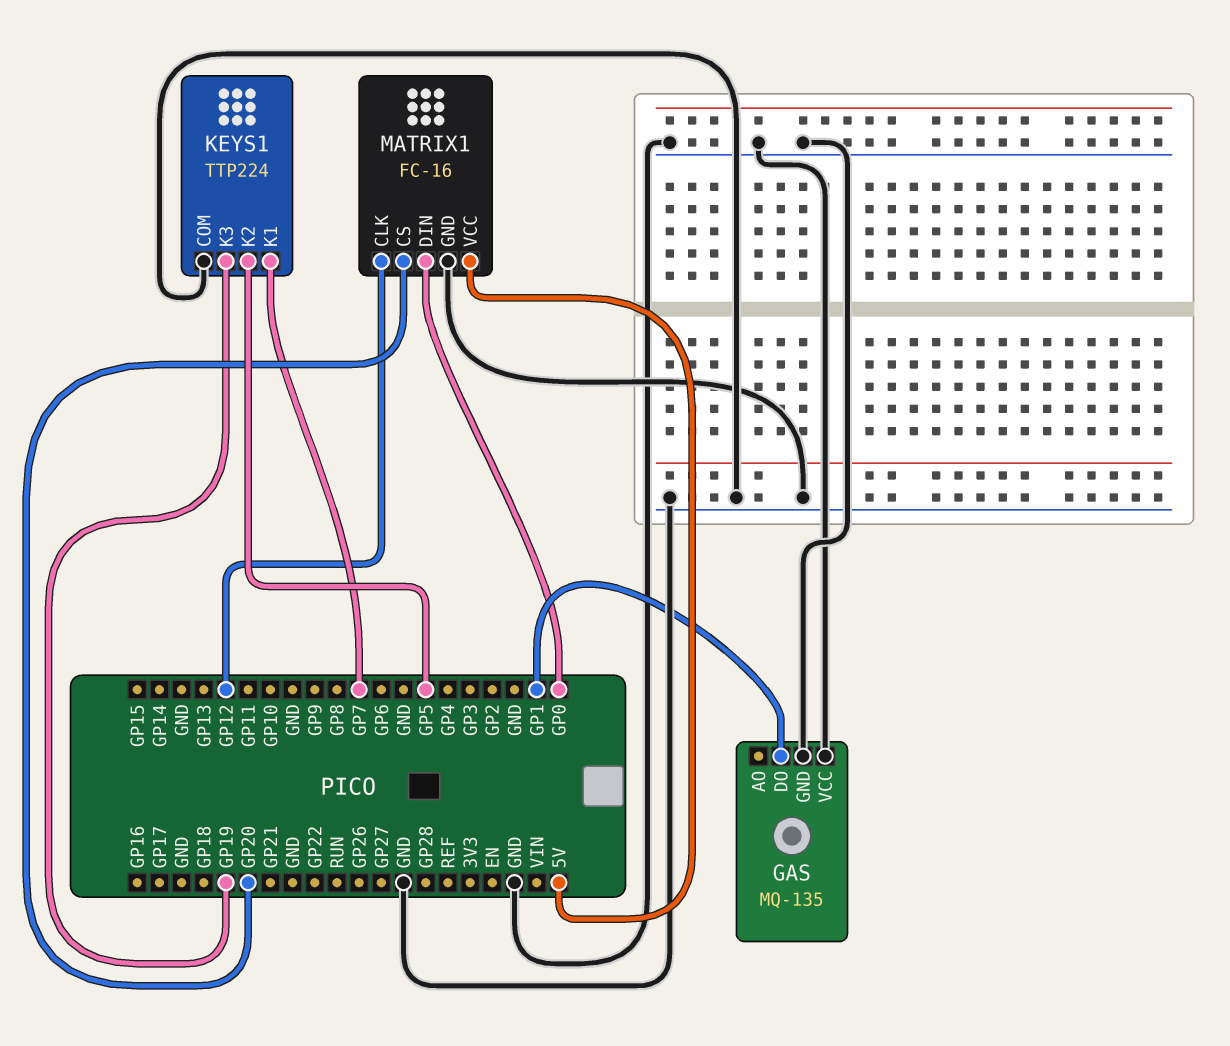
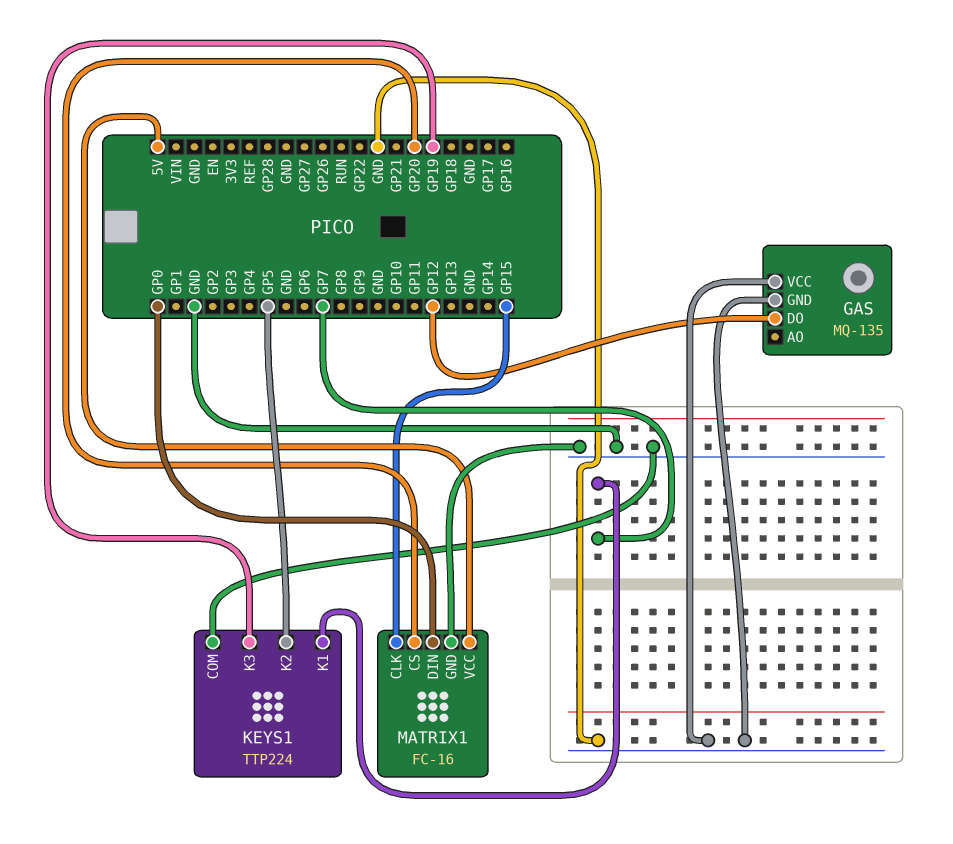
GAS pin DO: GP1 -> GP12
MATRIX1 pin CLK: GP12 -> GP15

